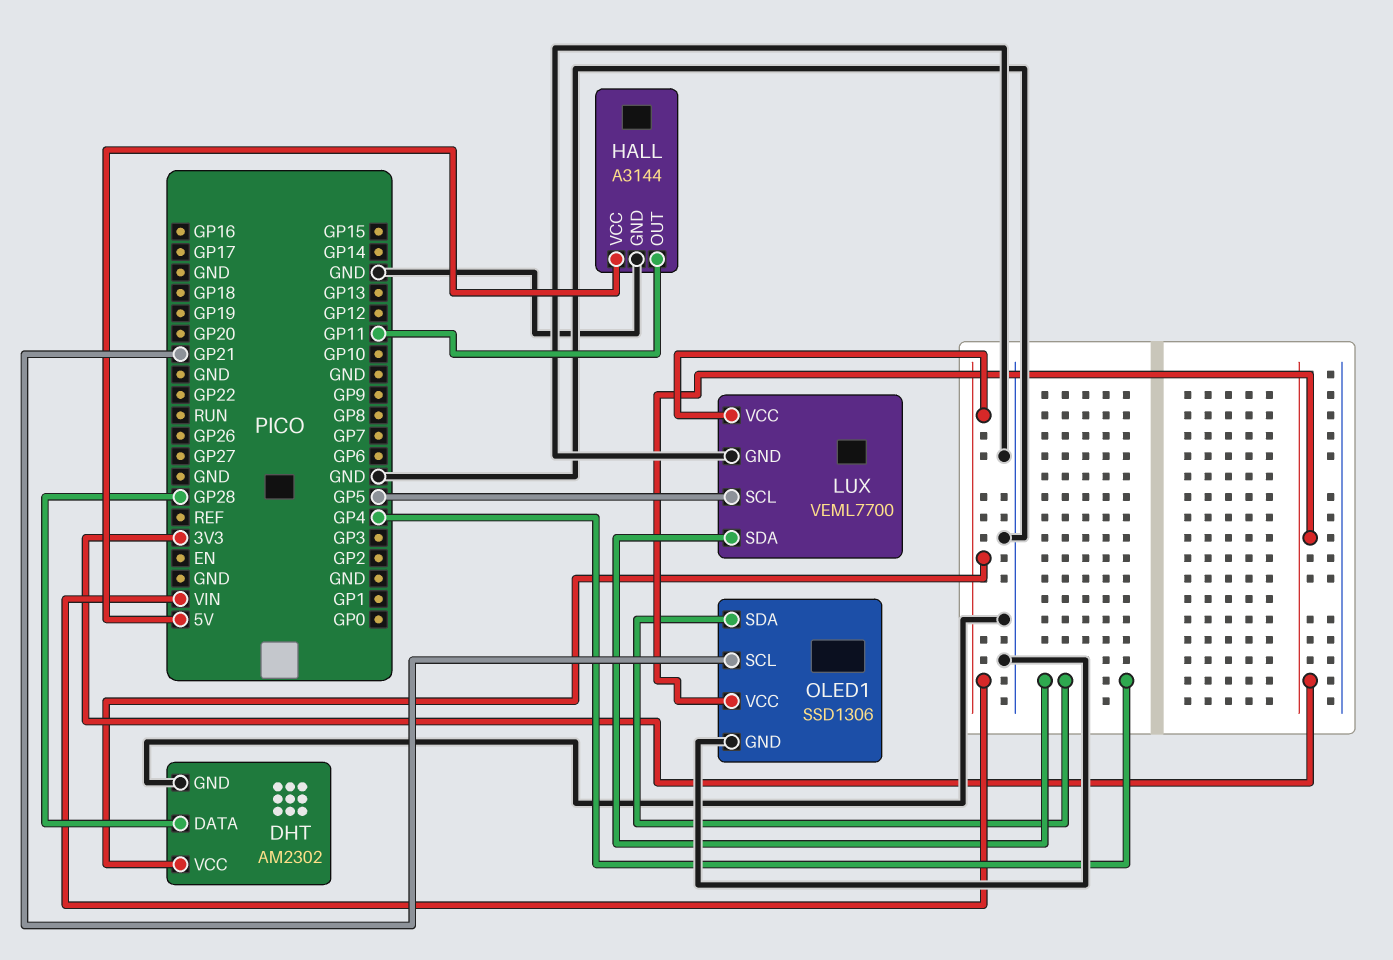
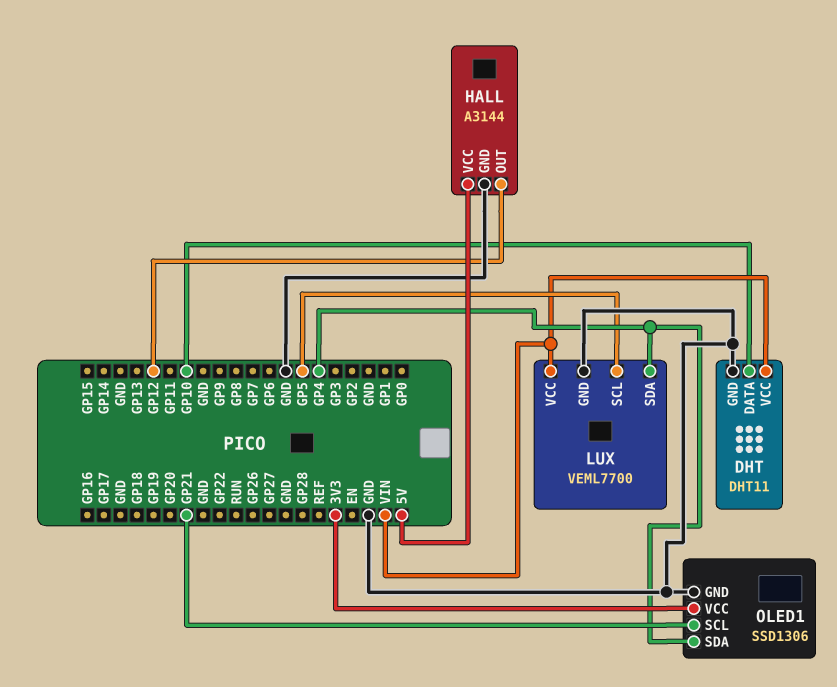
DHT: AM2302 -> DHT11
DHT pin DATA: GP28 -> GP10
HALL pin OUT: GP11 -> GP12

